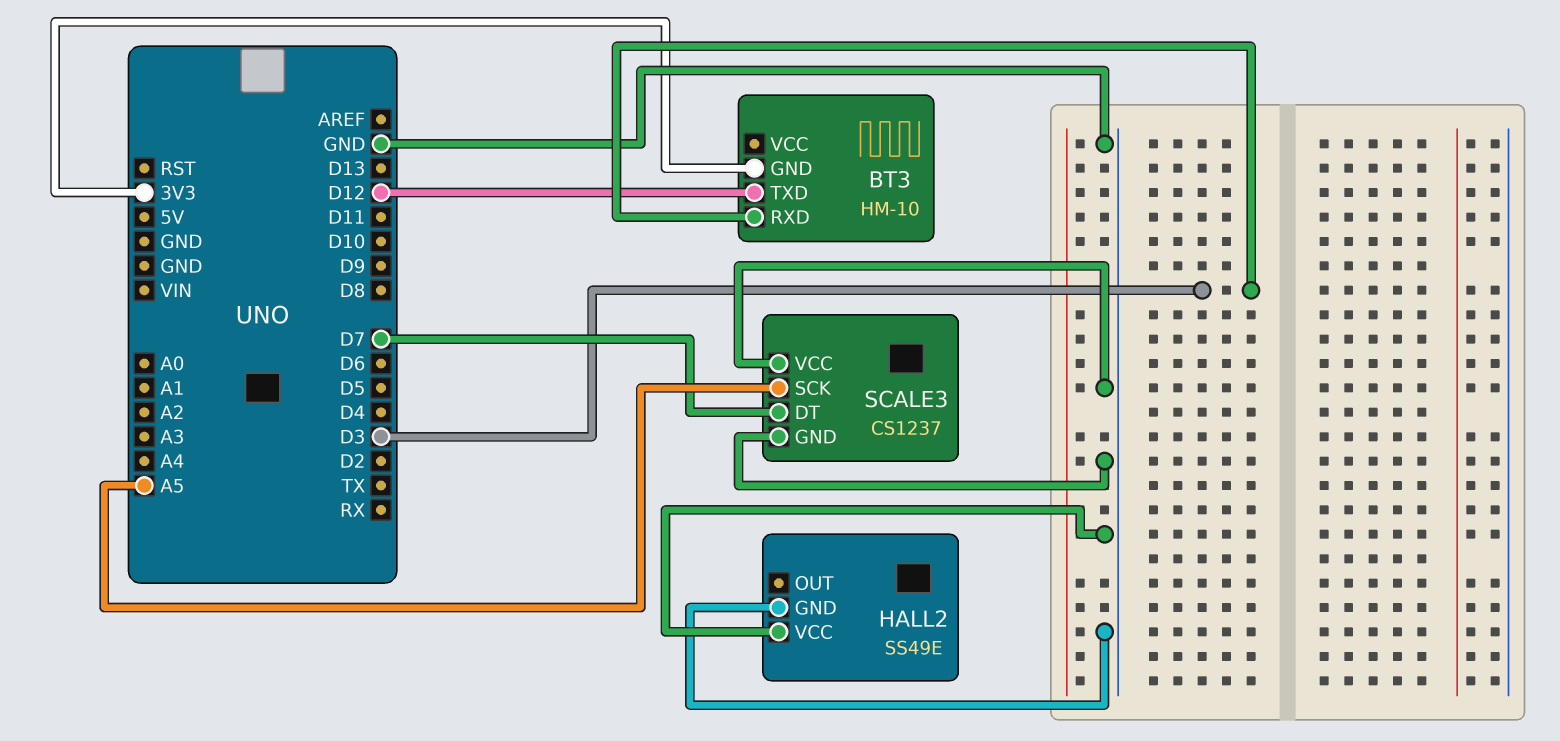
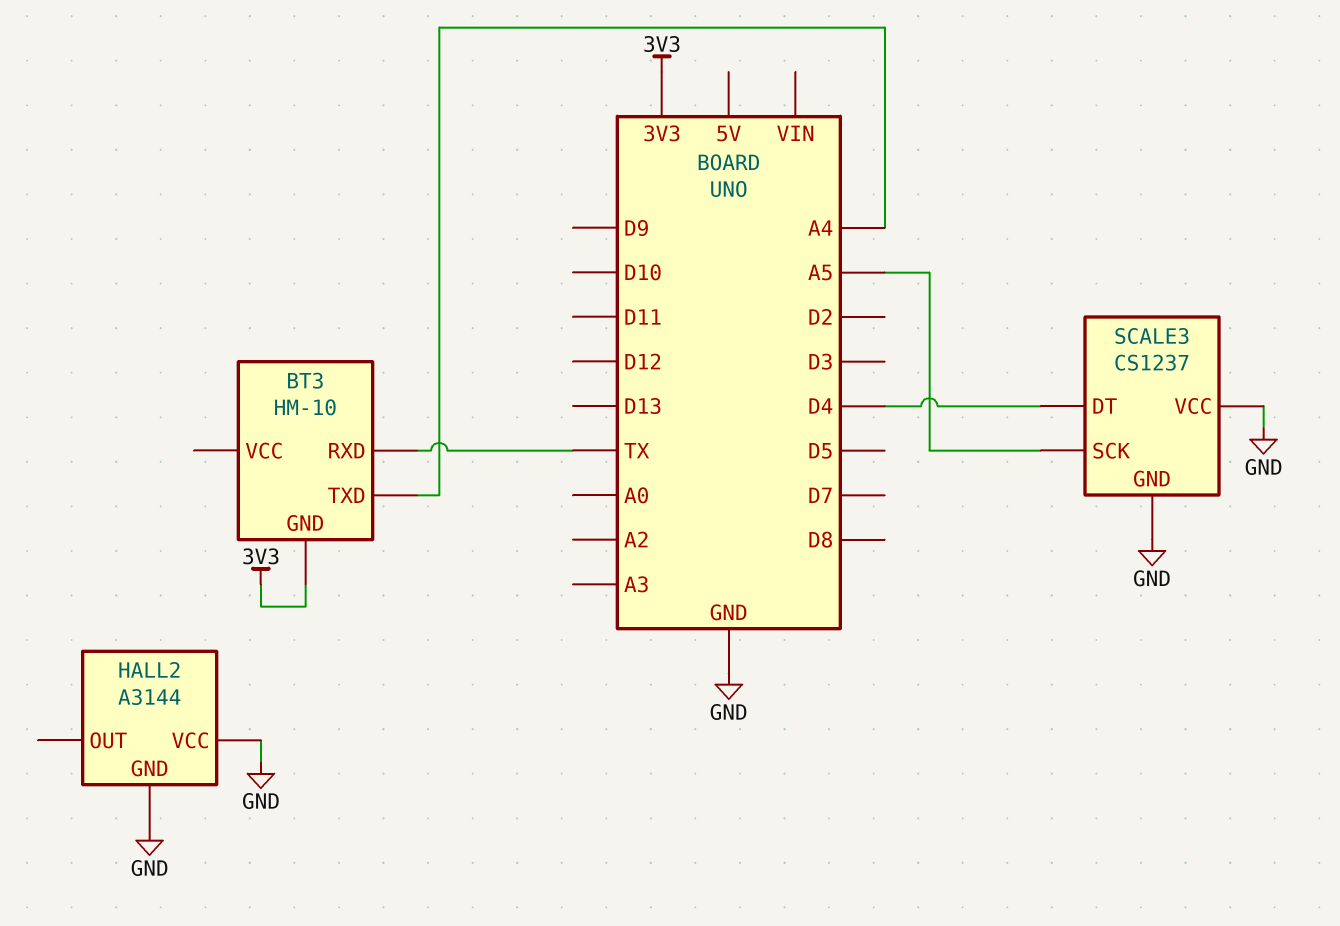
BT3 pin RXD: D3 -> TX
BT3 pin TXD: D12 -> A4
HALL2: SS49E -> A3144
SCALE3 pin DT: D7 -> D4

